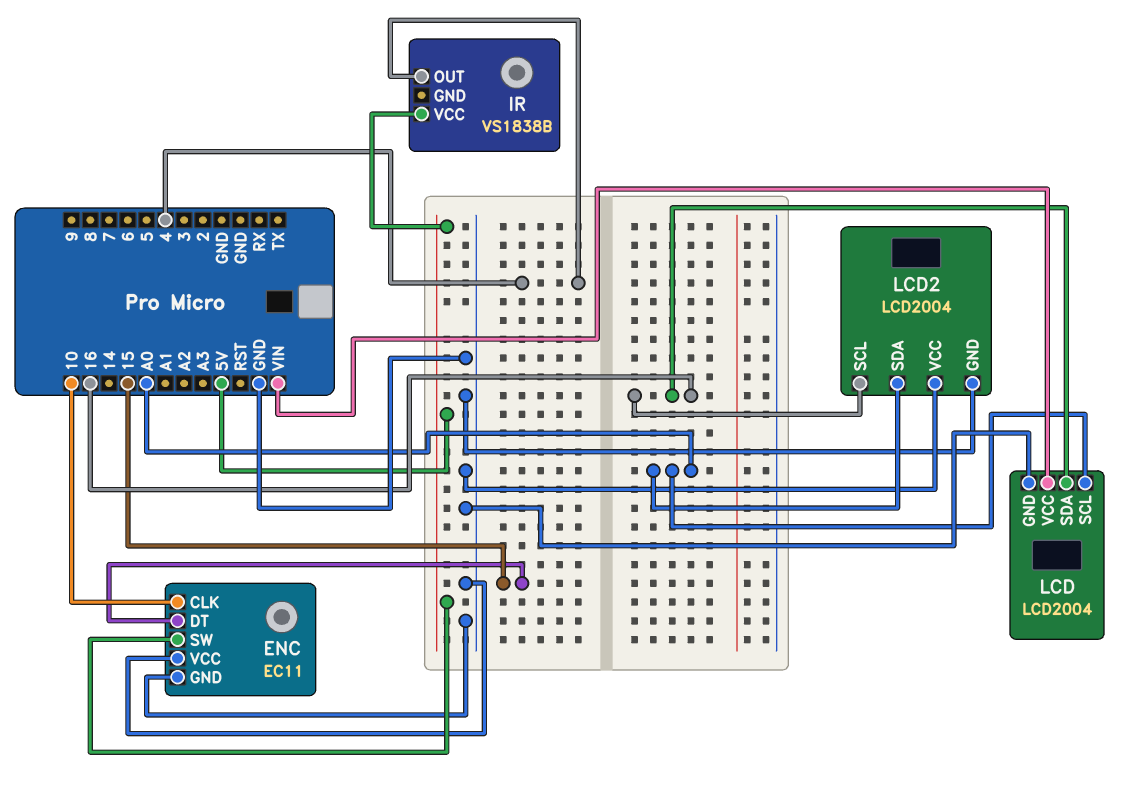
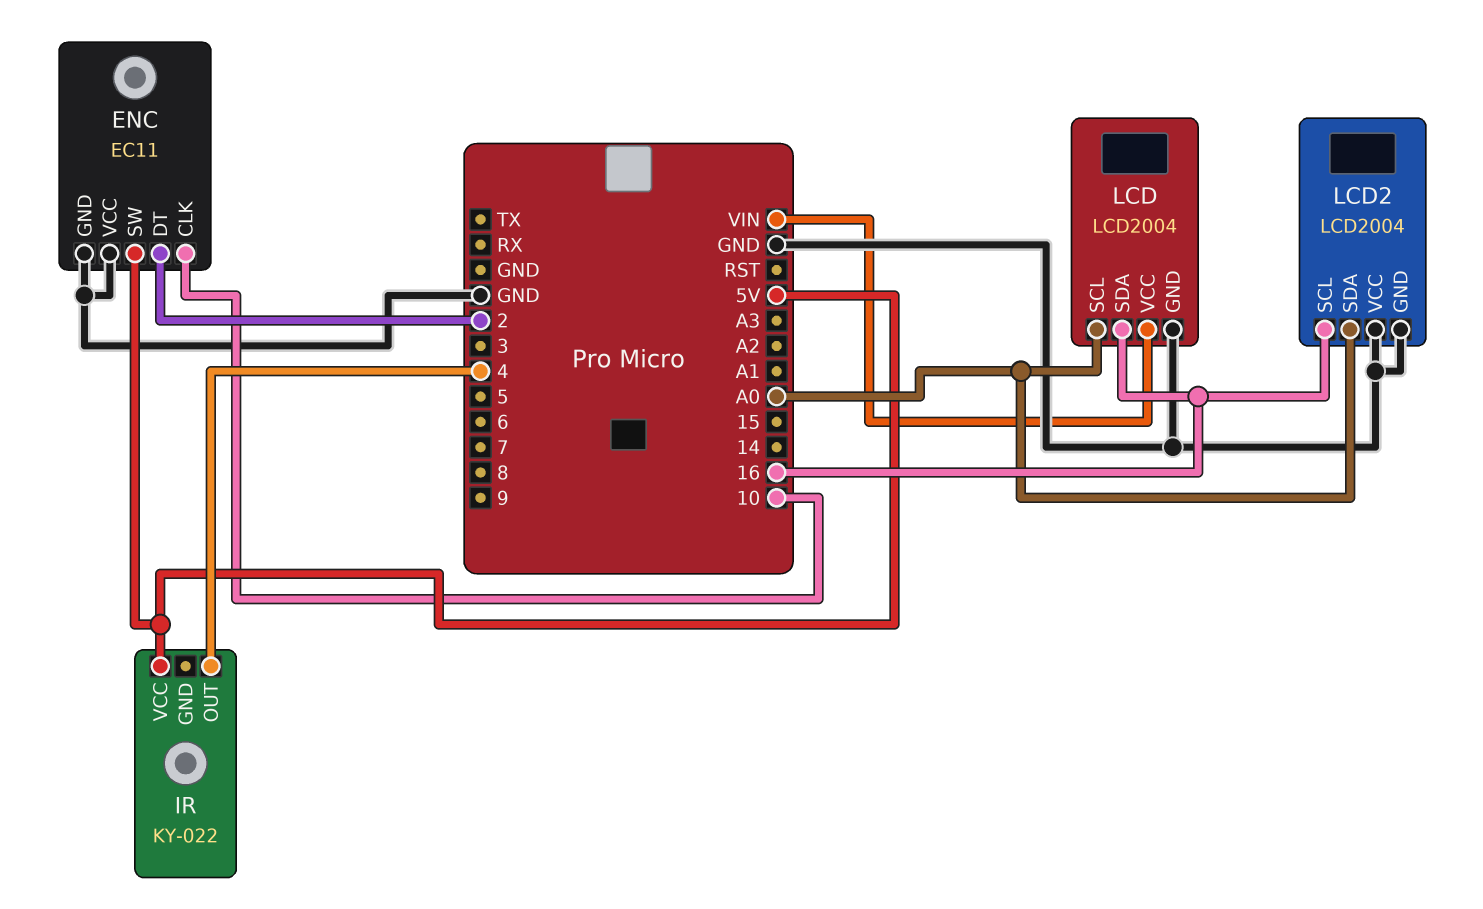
ENC pin DT: 15 -> 2
IR: VS1838B -> KY-022

